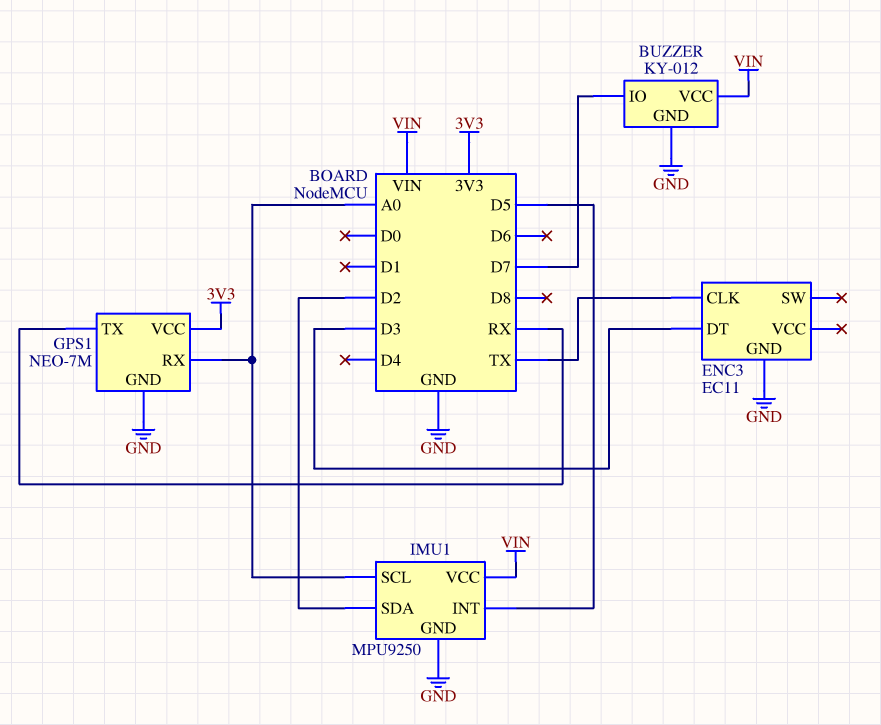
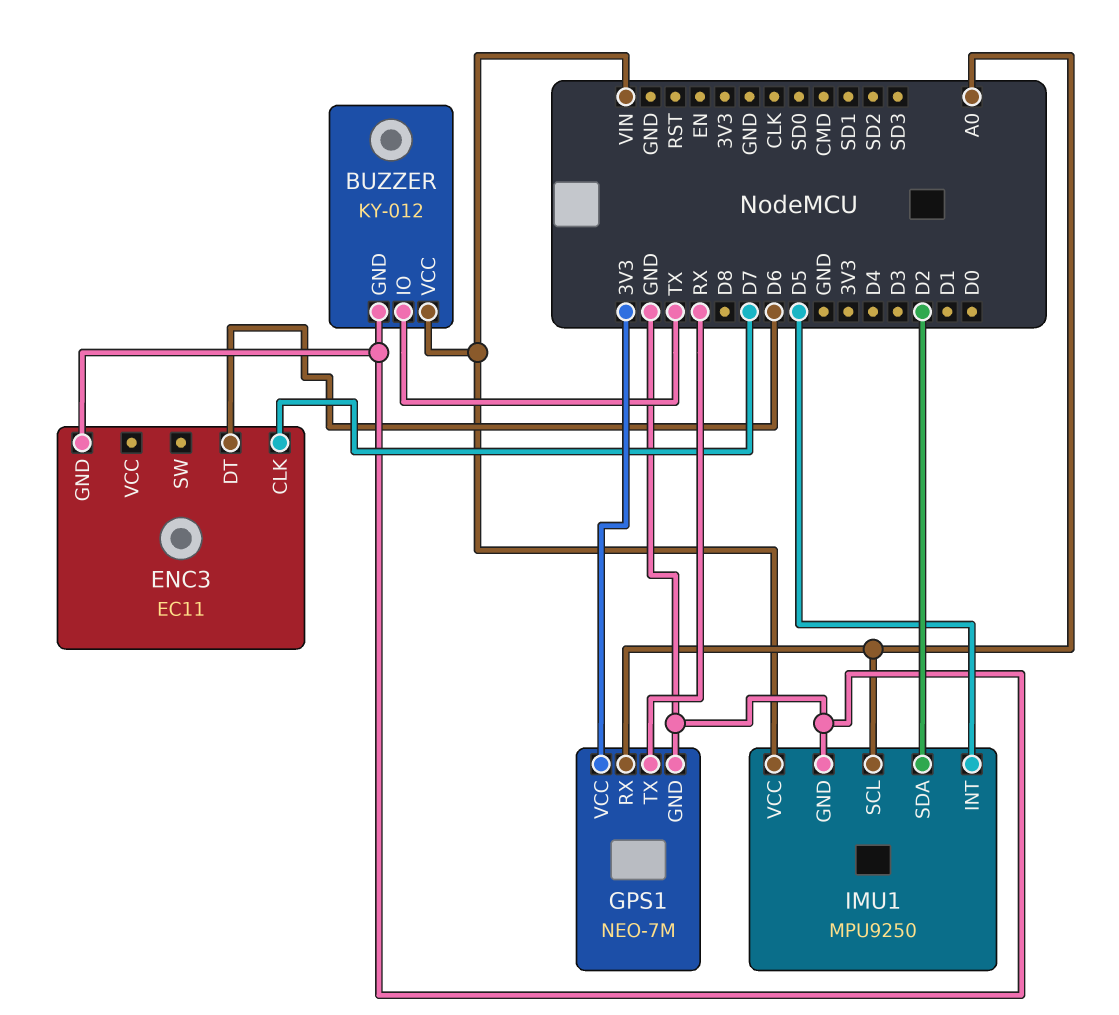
BUZZER pin IO: D7 -> TX
ENC3 pin CLK: TX -> D7
ENC3 pin DT: D3 -> D6

